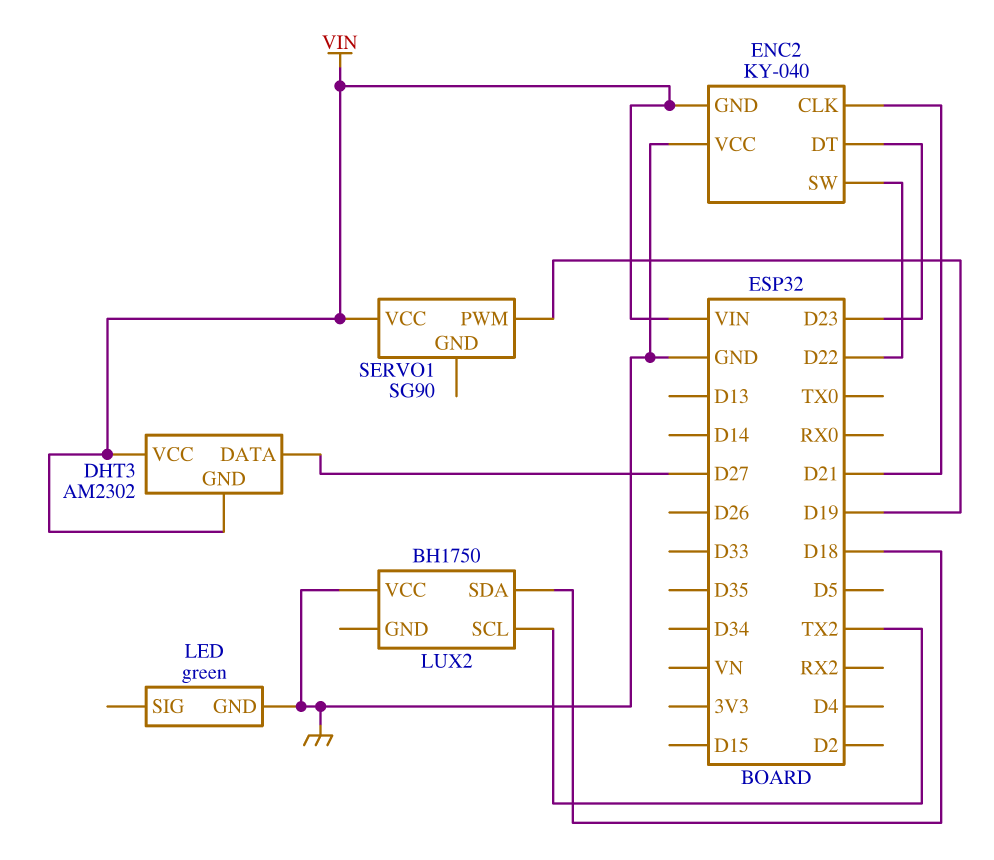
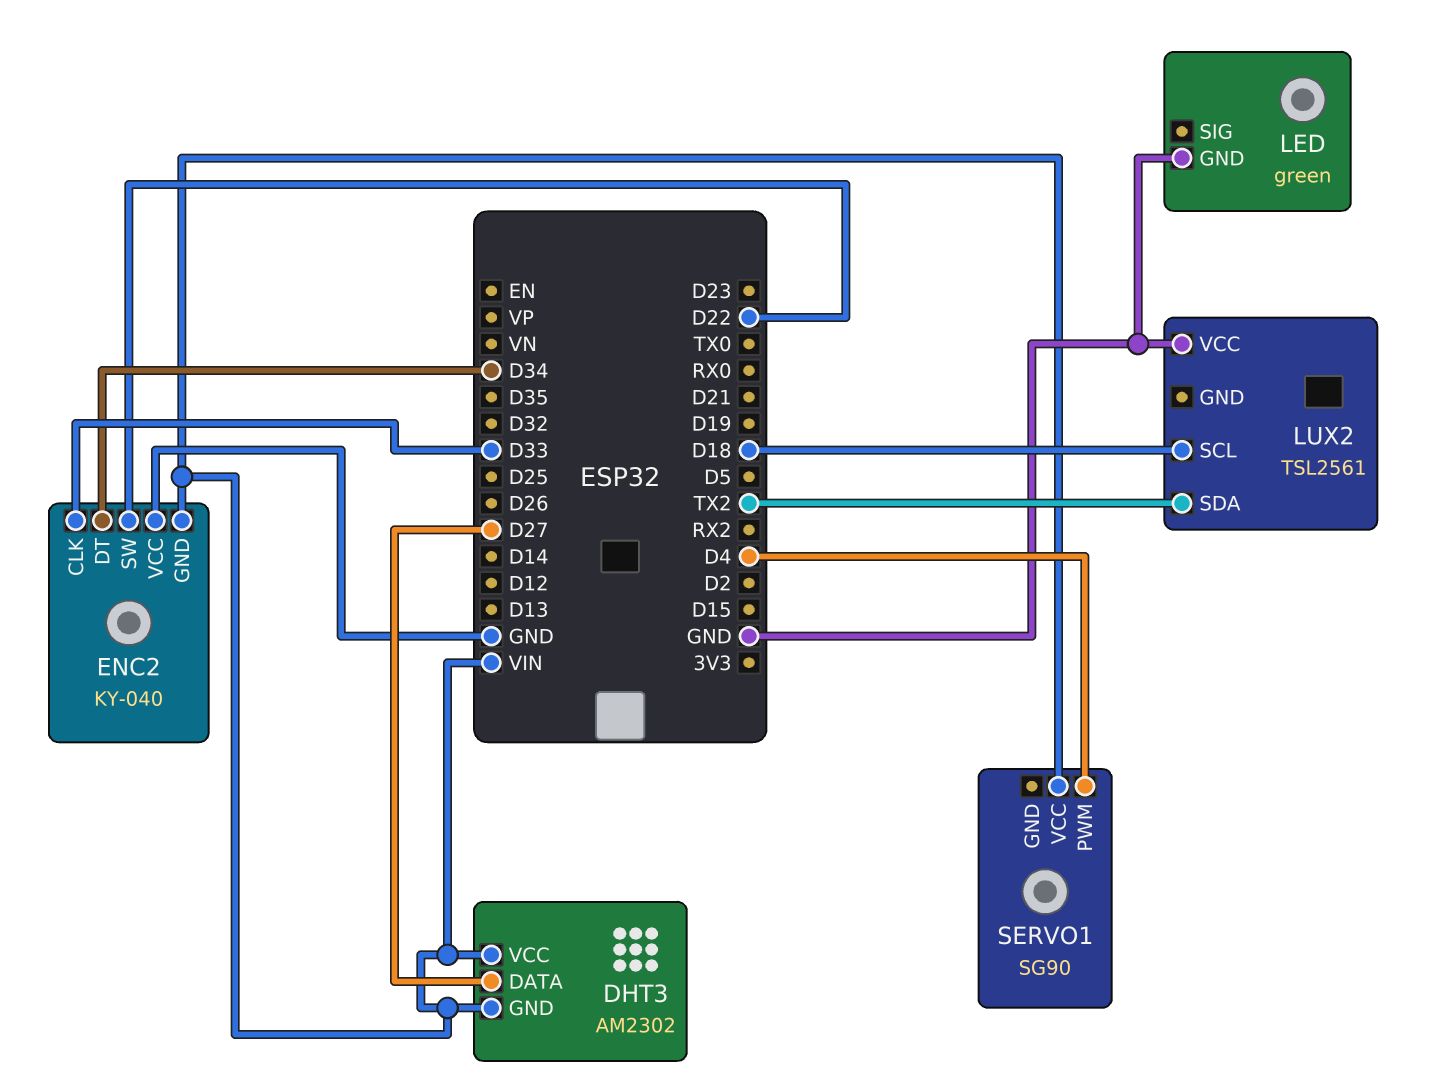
ENC2 pin CLK: D21 -> D33
ENC2 pin DT: D23 -> D34
LUX2: BH1750 -> TSL2561
LUX2 pin SCL: TX2 -> D18
LUX2 pin SDA: D18 -> TX2
SERVO1 pin PWM: D19 -> D4

